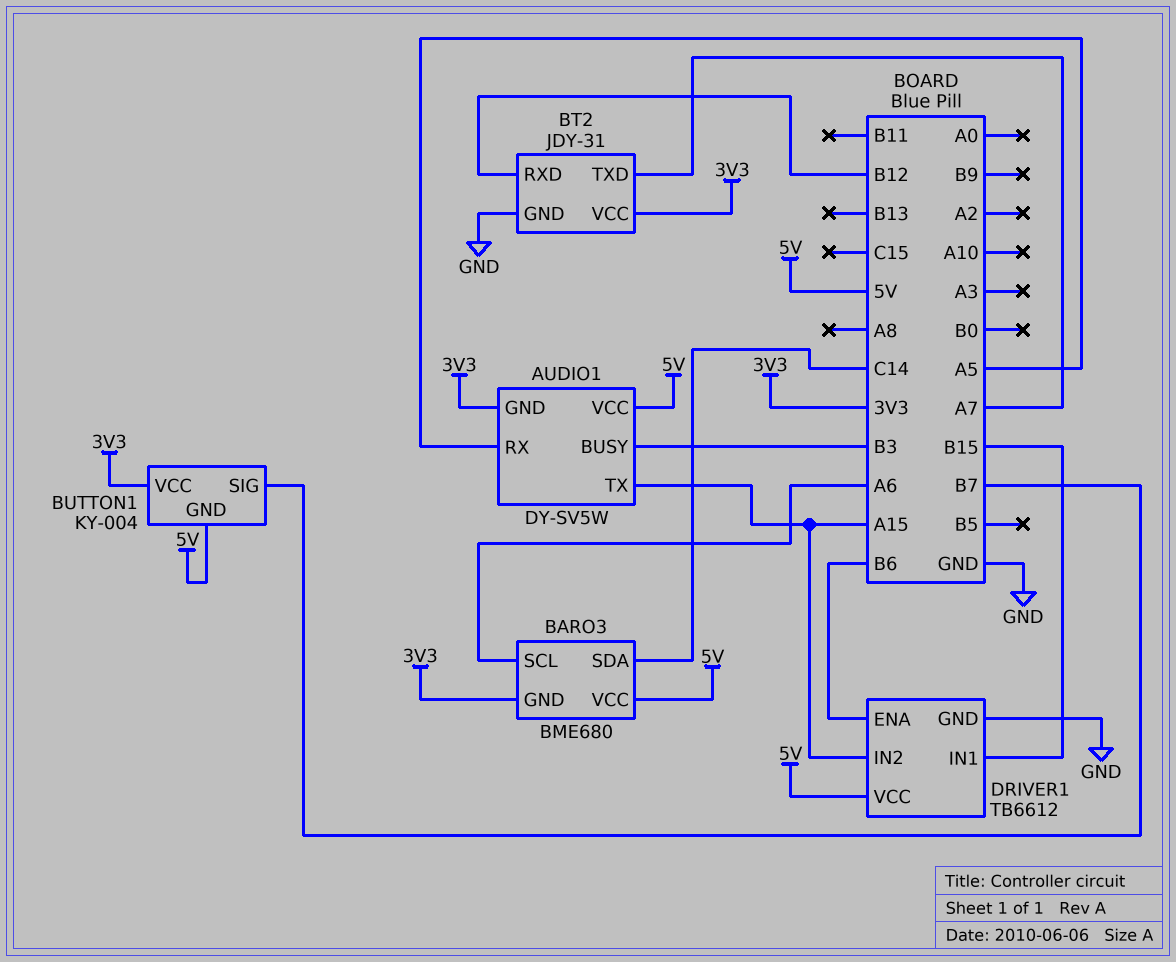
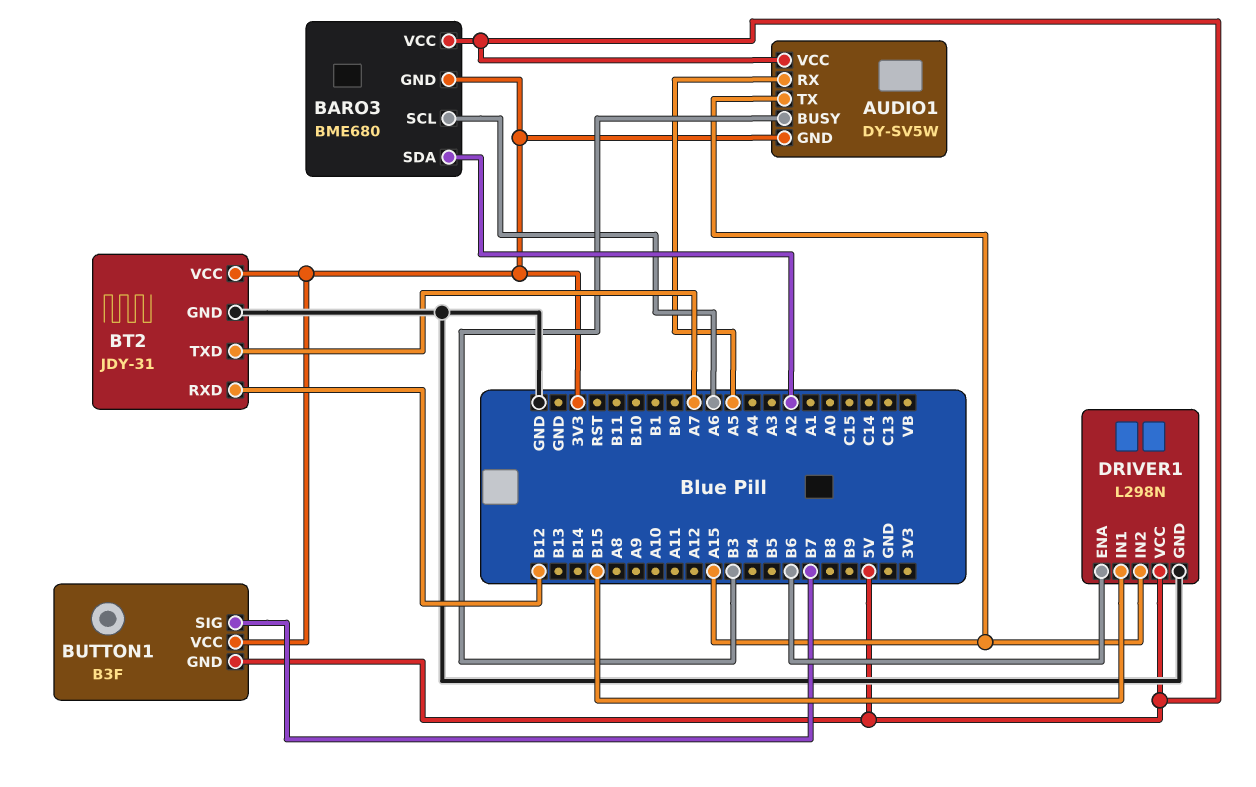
BARO3 pin SDA: C14 -> A2
BUTTON1: KY-004 -> B3F
DRIVER1: TB6612 -> L298N

